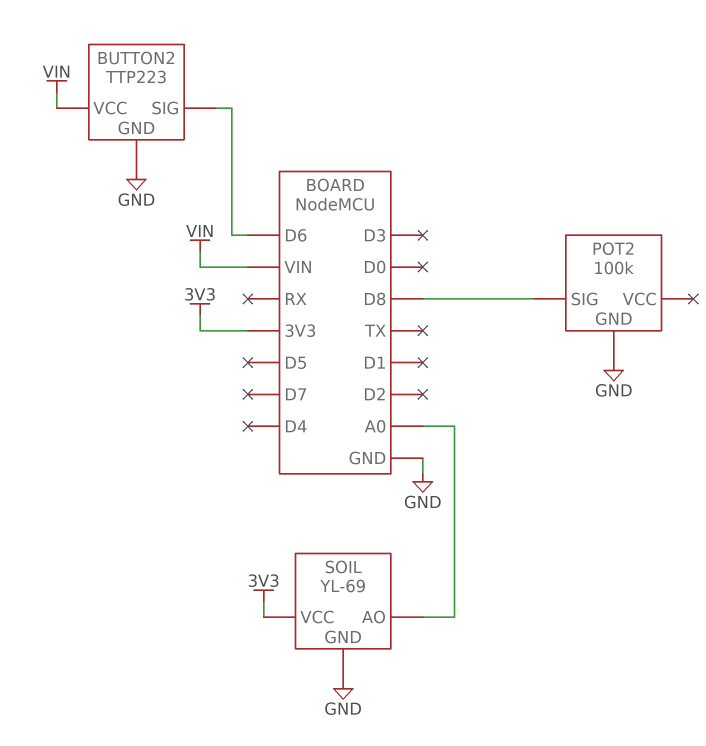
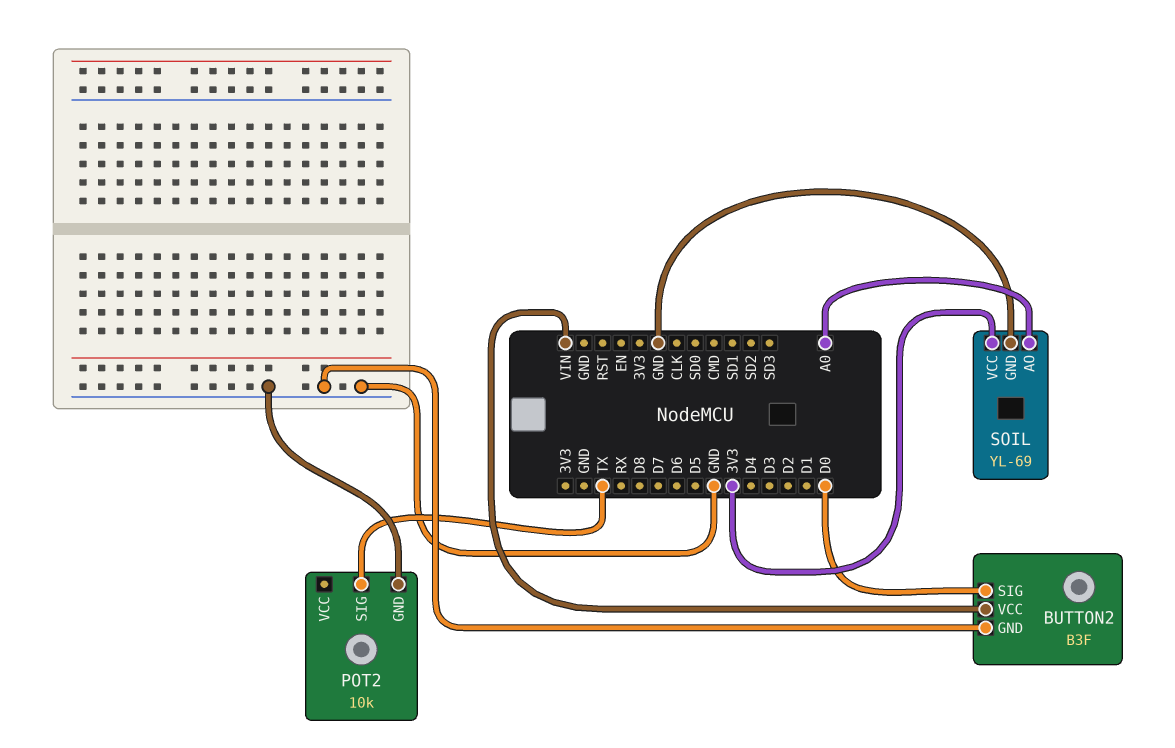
BUTTON2: TTP223 -> B3F
BUTTON2 pin SIG: D6 -> D0
POT2: 100k -> 10k
POT2 pin SIG: D8 -> TX

